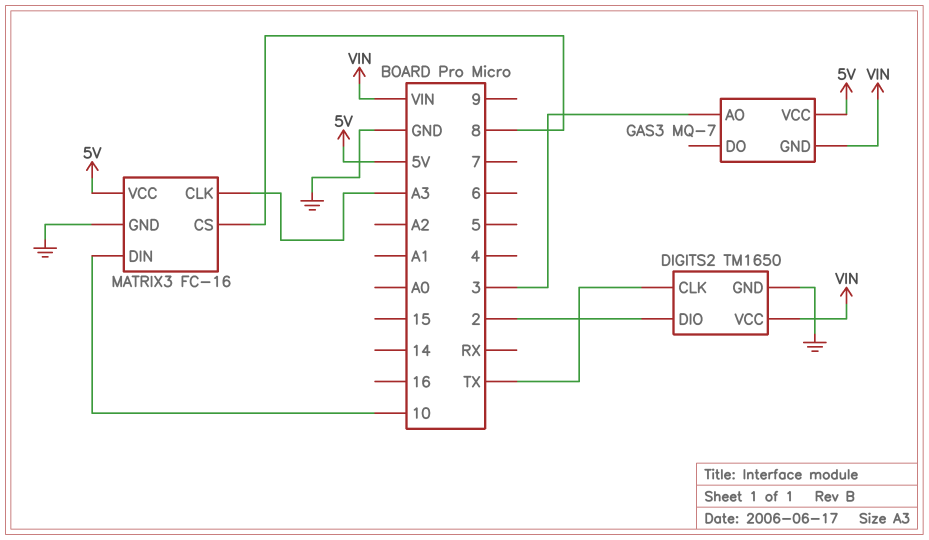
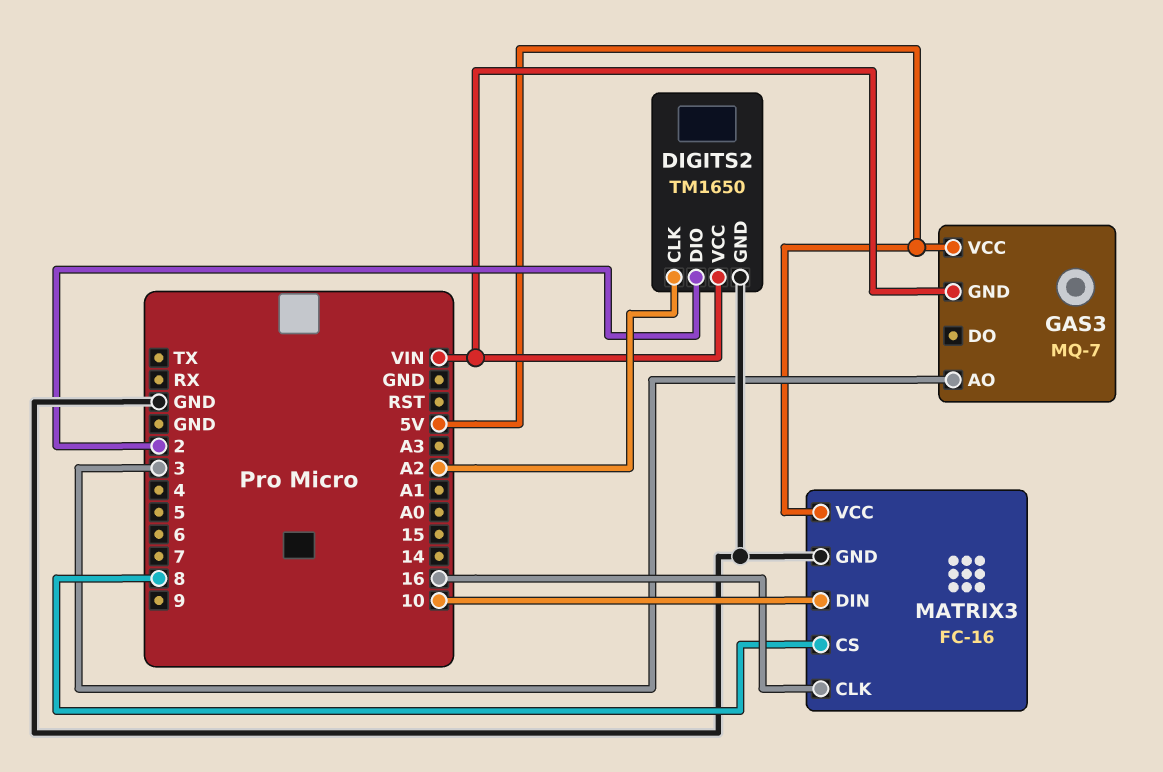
DIGITS2 pin CLK: TX -> A2
MATRIX3 pin CLK: A3 -> 16

